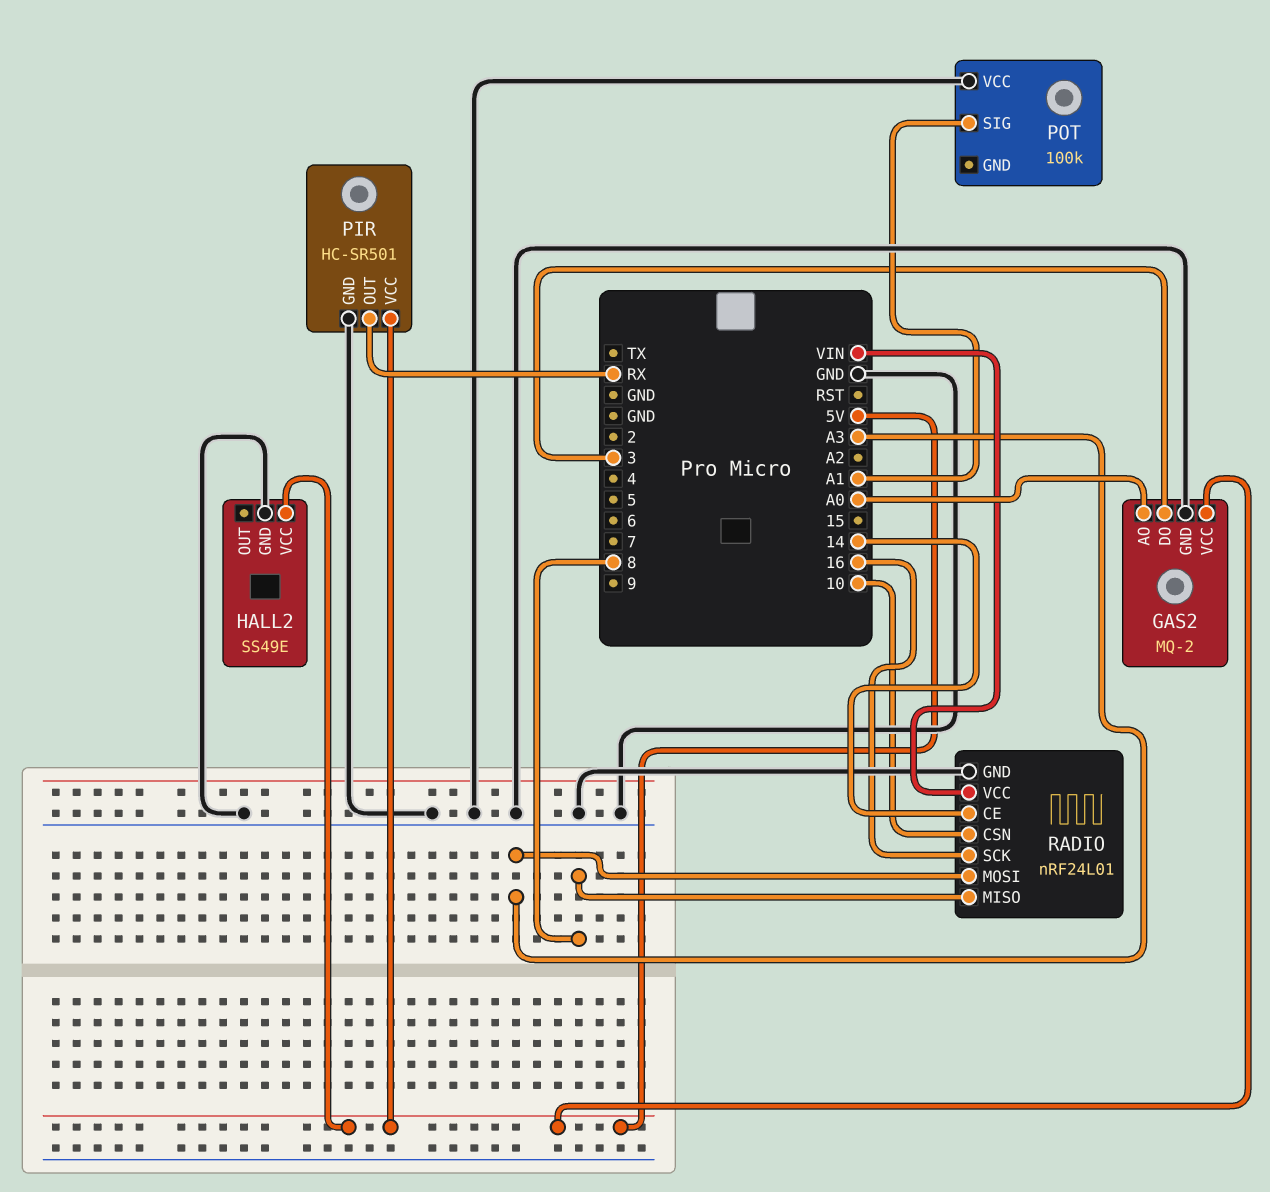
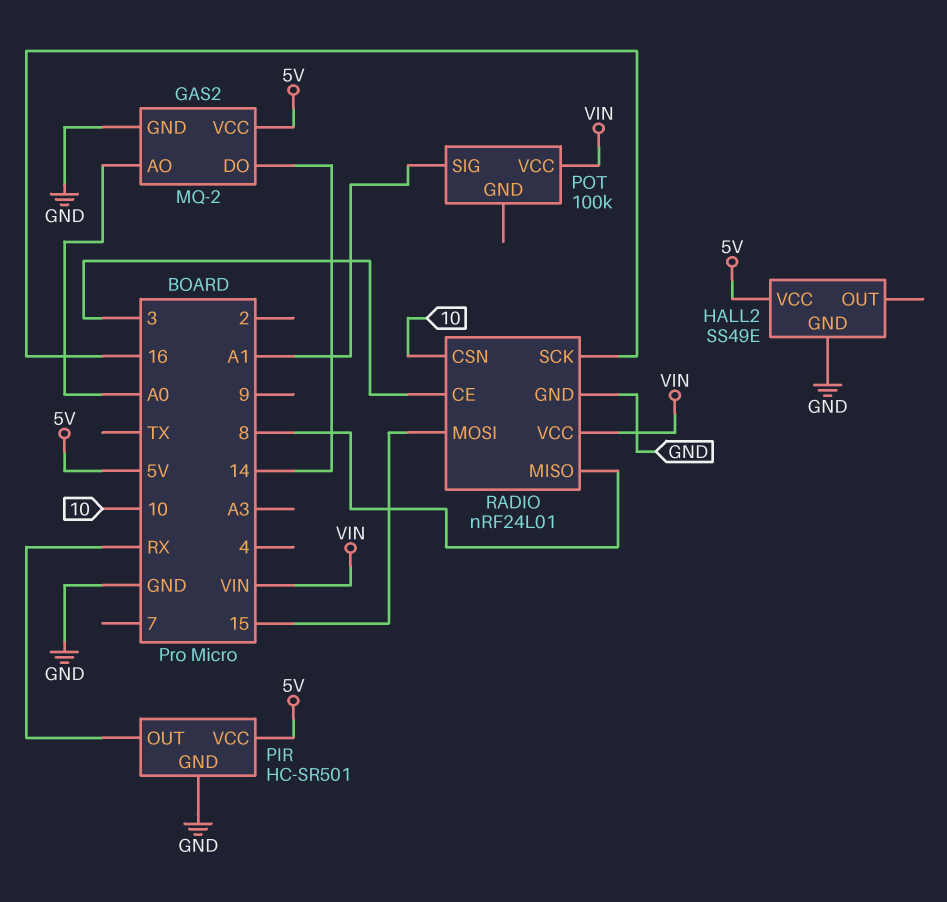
GAS2 pin DO: 3 -> 14
POT pin VCC: GND -> VIN
RADIO pin CE: 14 -> 3
RADIO pin MOSI: A3 -> 15

